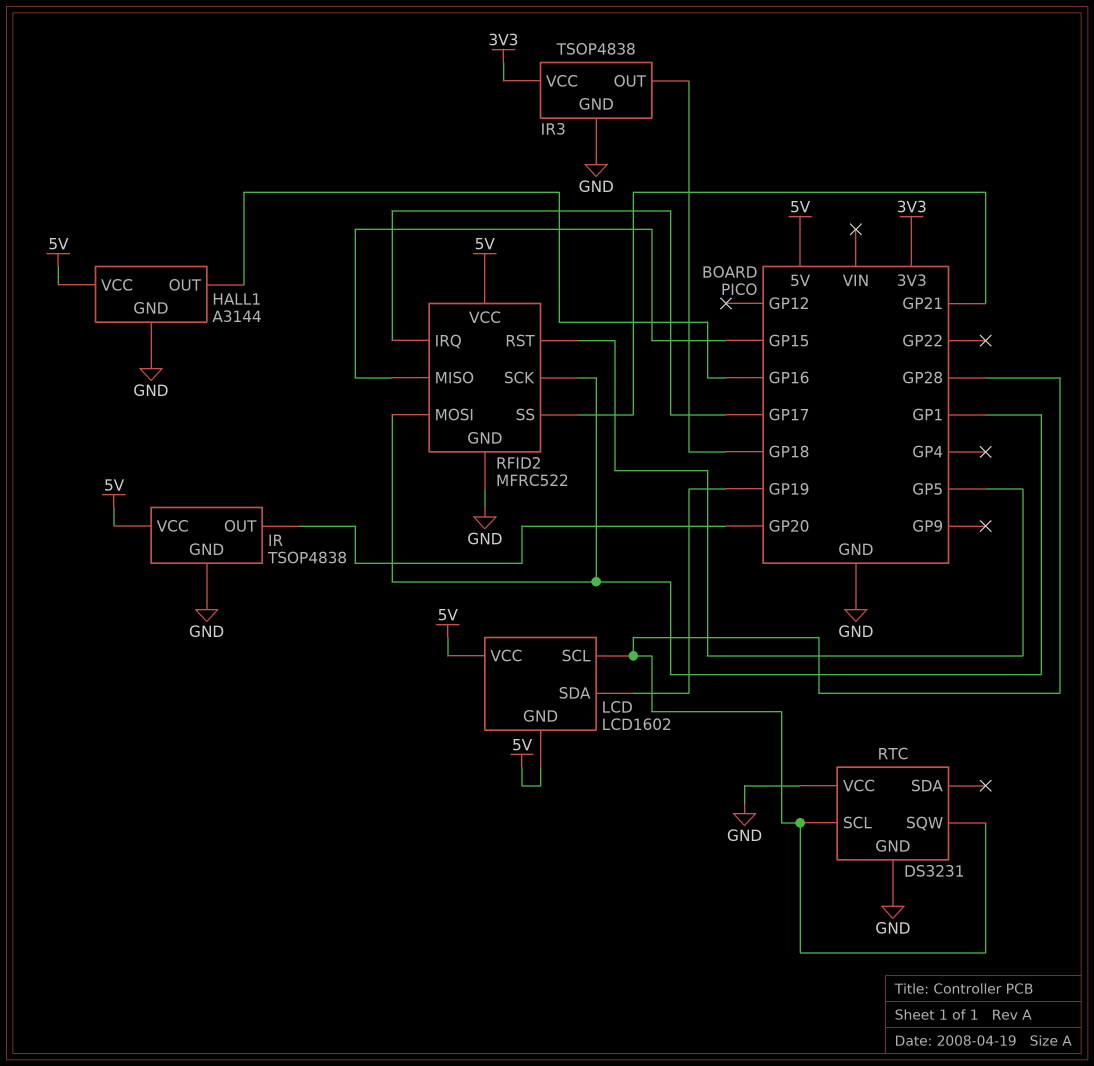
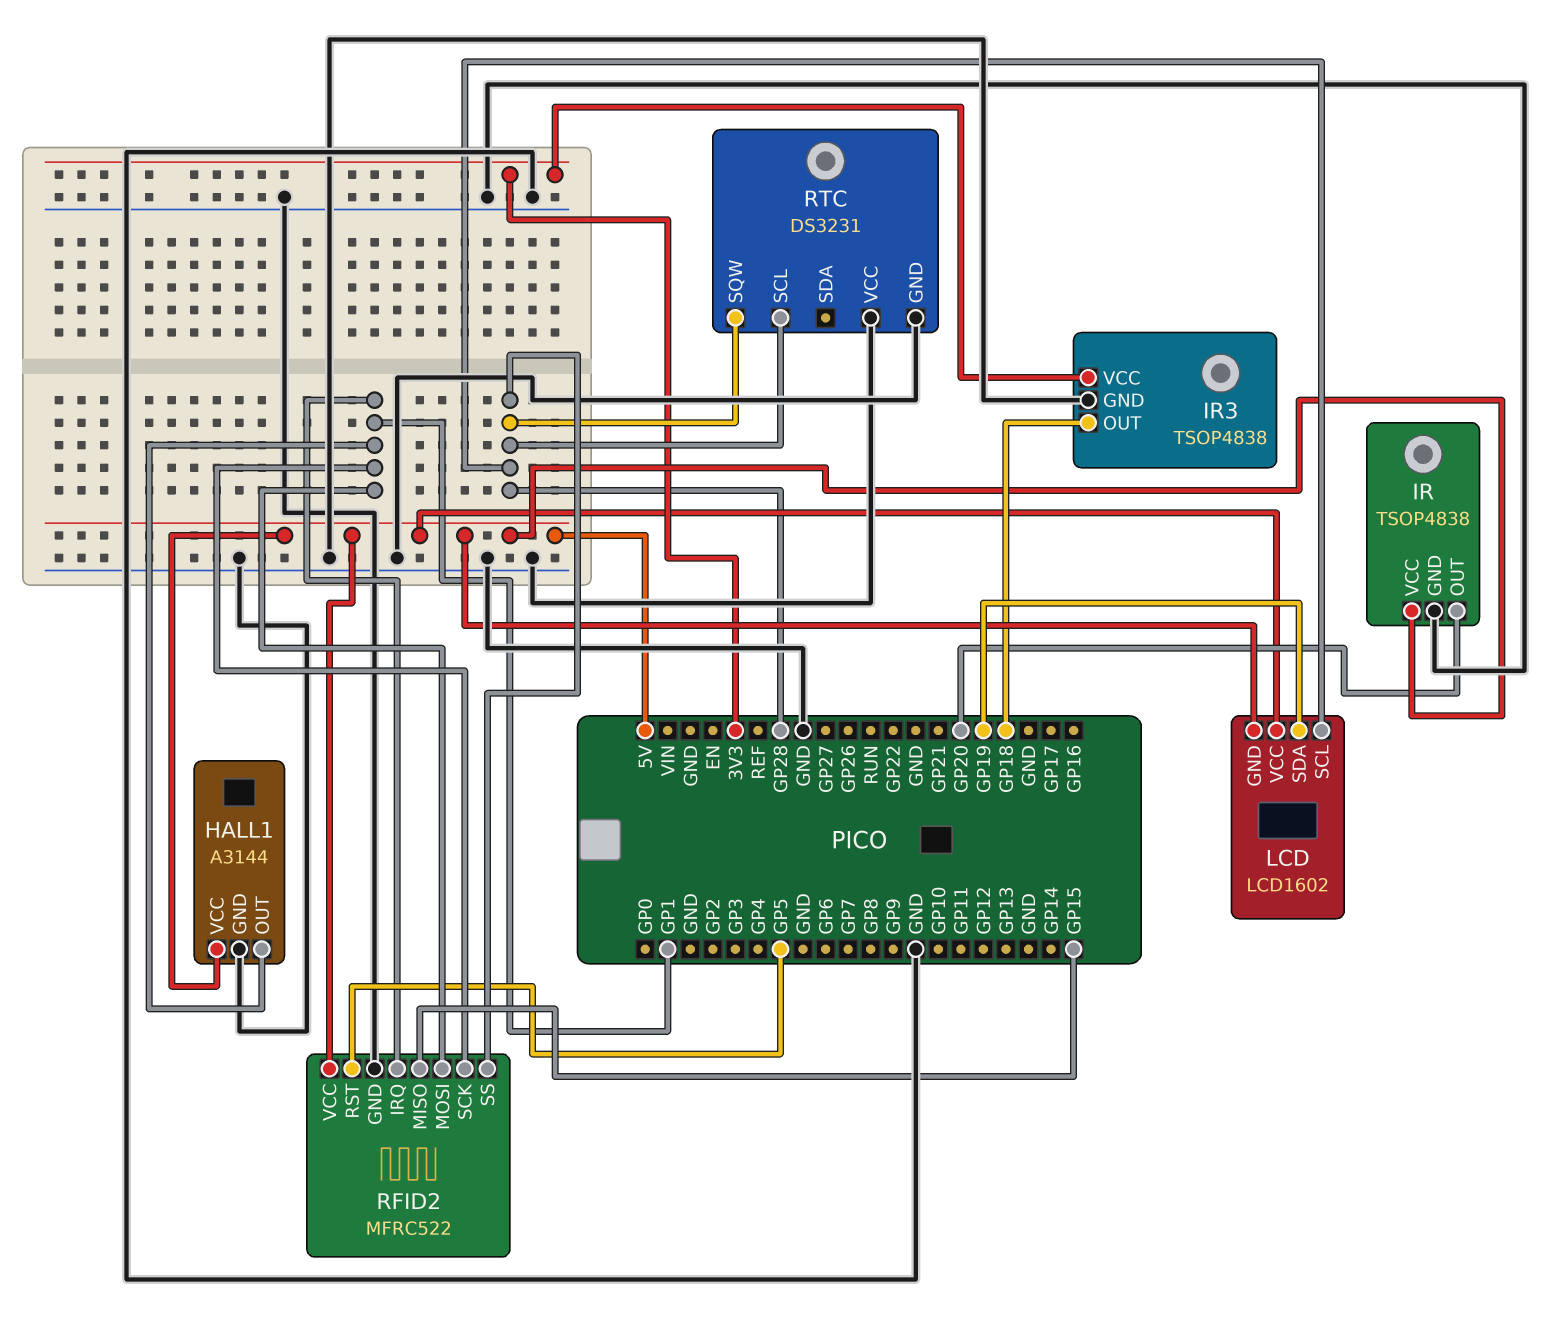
HALL1 pin OUT: GP16 -> GP1
RFID2 pin IRQ: GP17 -> GP1
RFID2 pin SS: GP21 -> GP28

